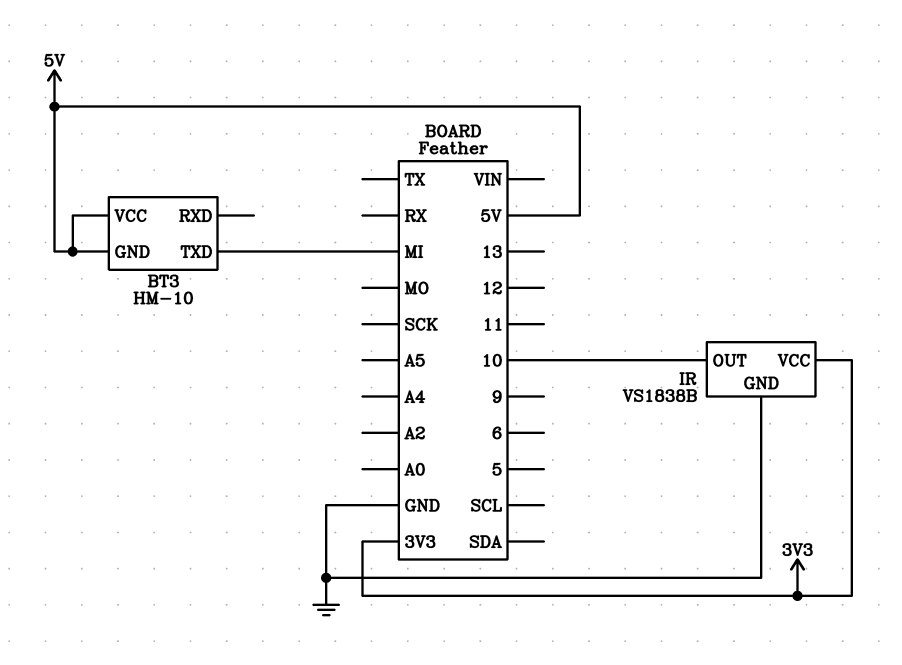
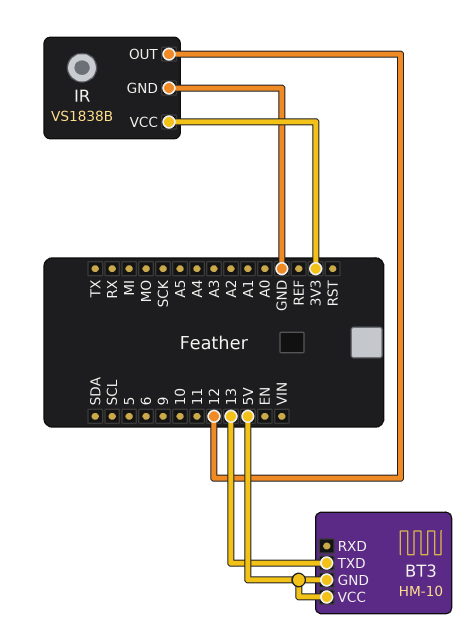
BT3 pin TXD: MI -> 13
IR pin OUT: 10 -> 12

